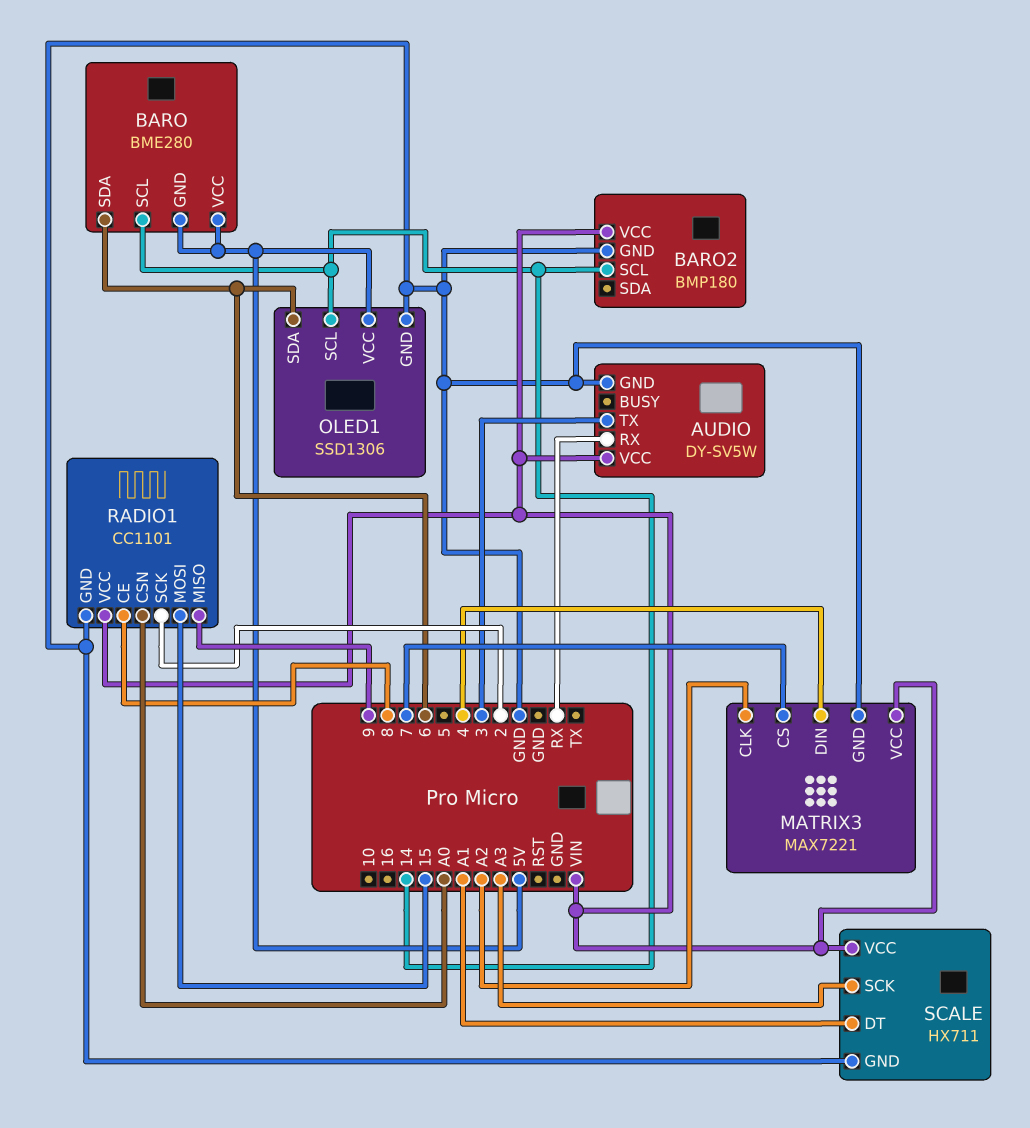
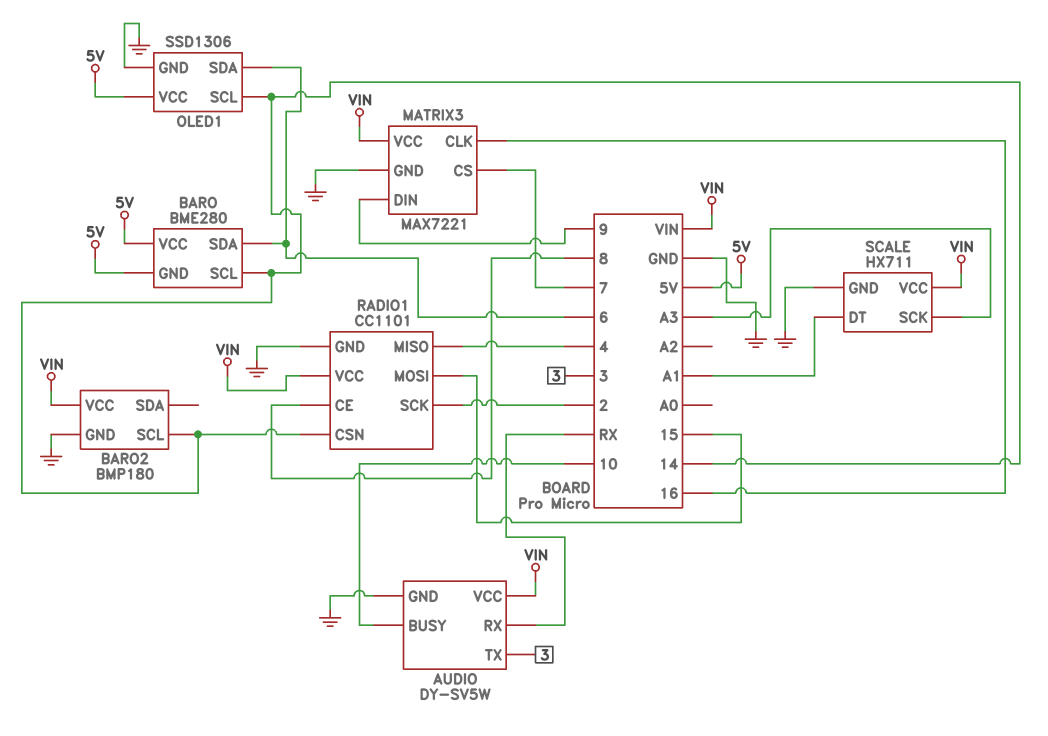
AUDIO pin BUSY: none -> 10
MATRIX3 pin CLK: A2 -> 16
MATRIX3 pin DIN: 4 -> 9
RADIO1 pin CSN: A0 -> 14
RADIO1 pin MISO: 9 -> 4

